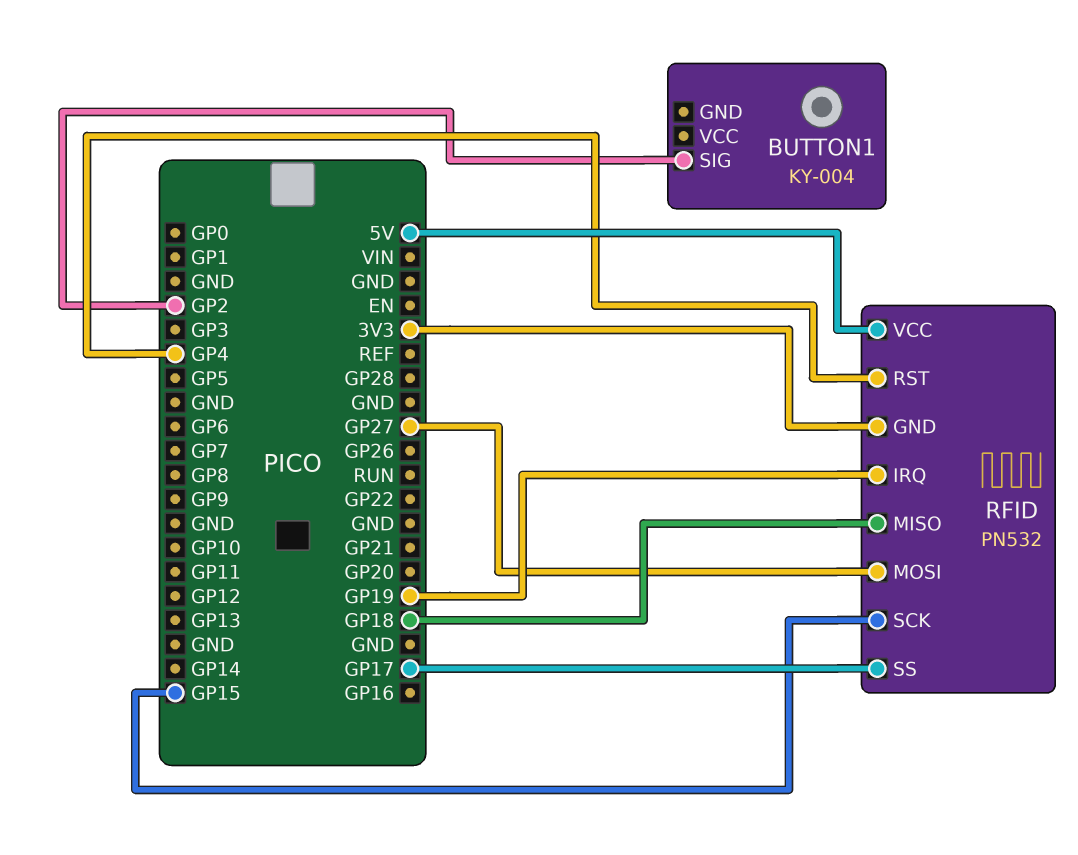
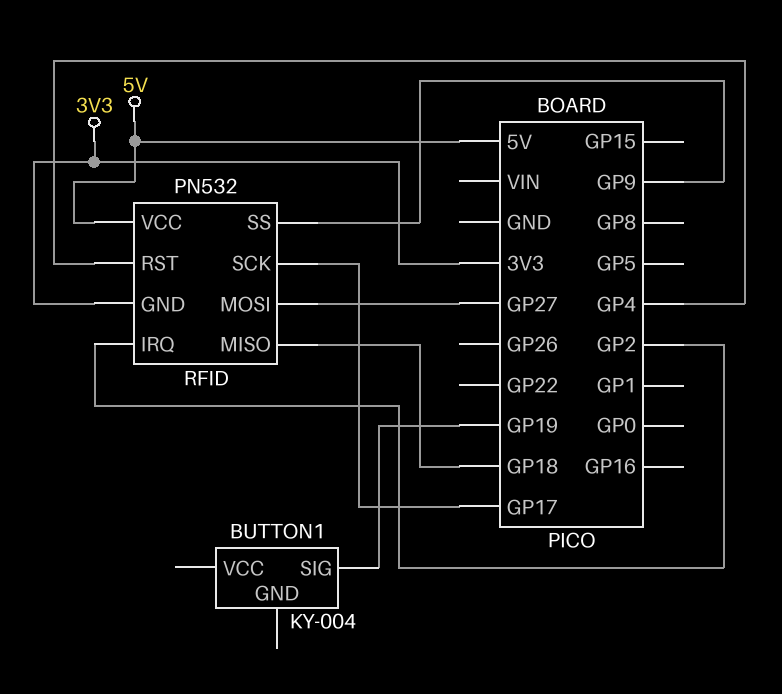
BUTTON1 pin SIG: GP2 -> GP19
RFID pin IRQ: GP19 -> GP2
RFID pin SCK: GP15 -> GP17
RFID pin SS: GP17 -> GP9

